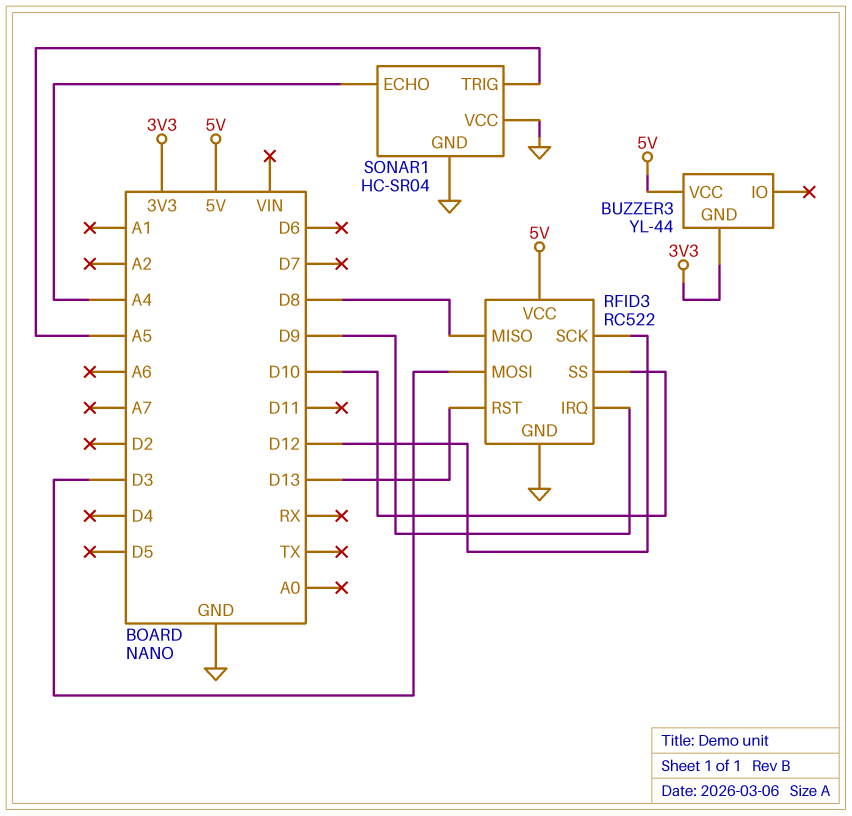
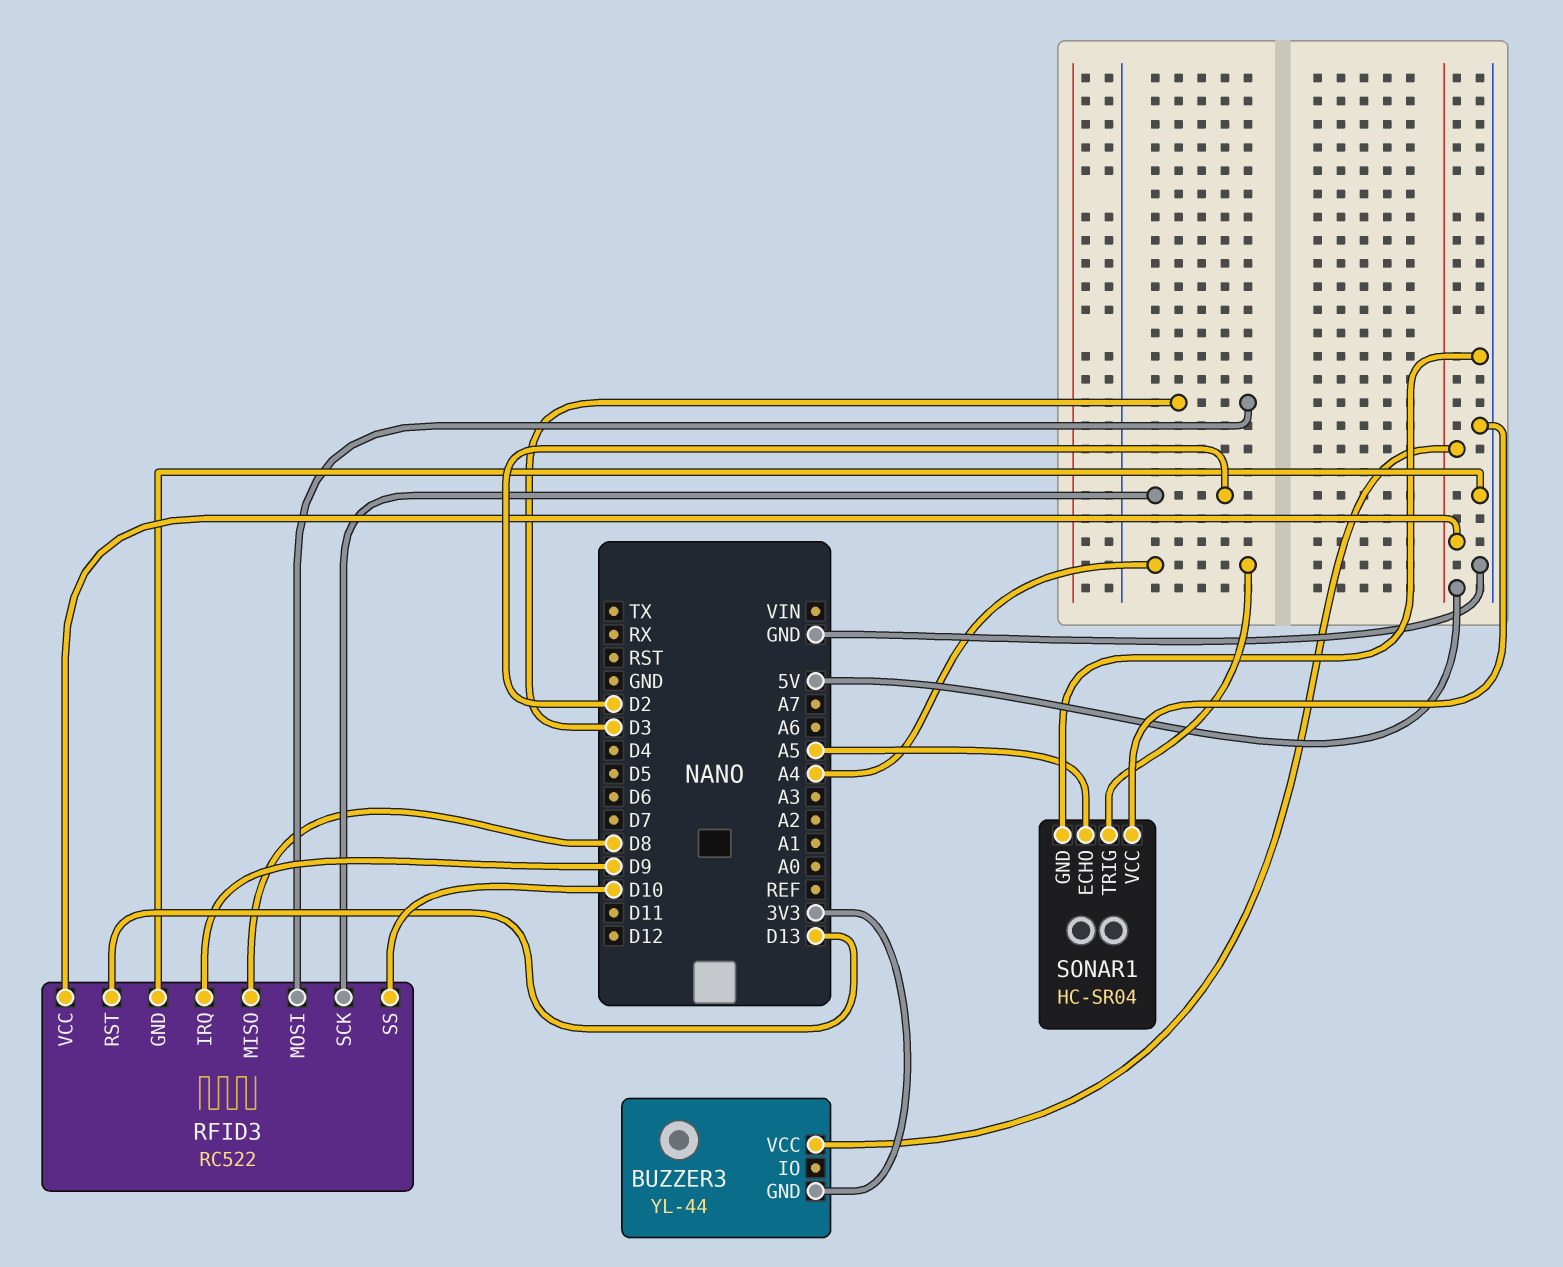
RFID3 pin SCK: D12 -> D2
SONAR1 pin ECHO: A4 -> A5
SONAR1 pin TRIG: A5 -> A4

